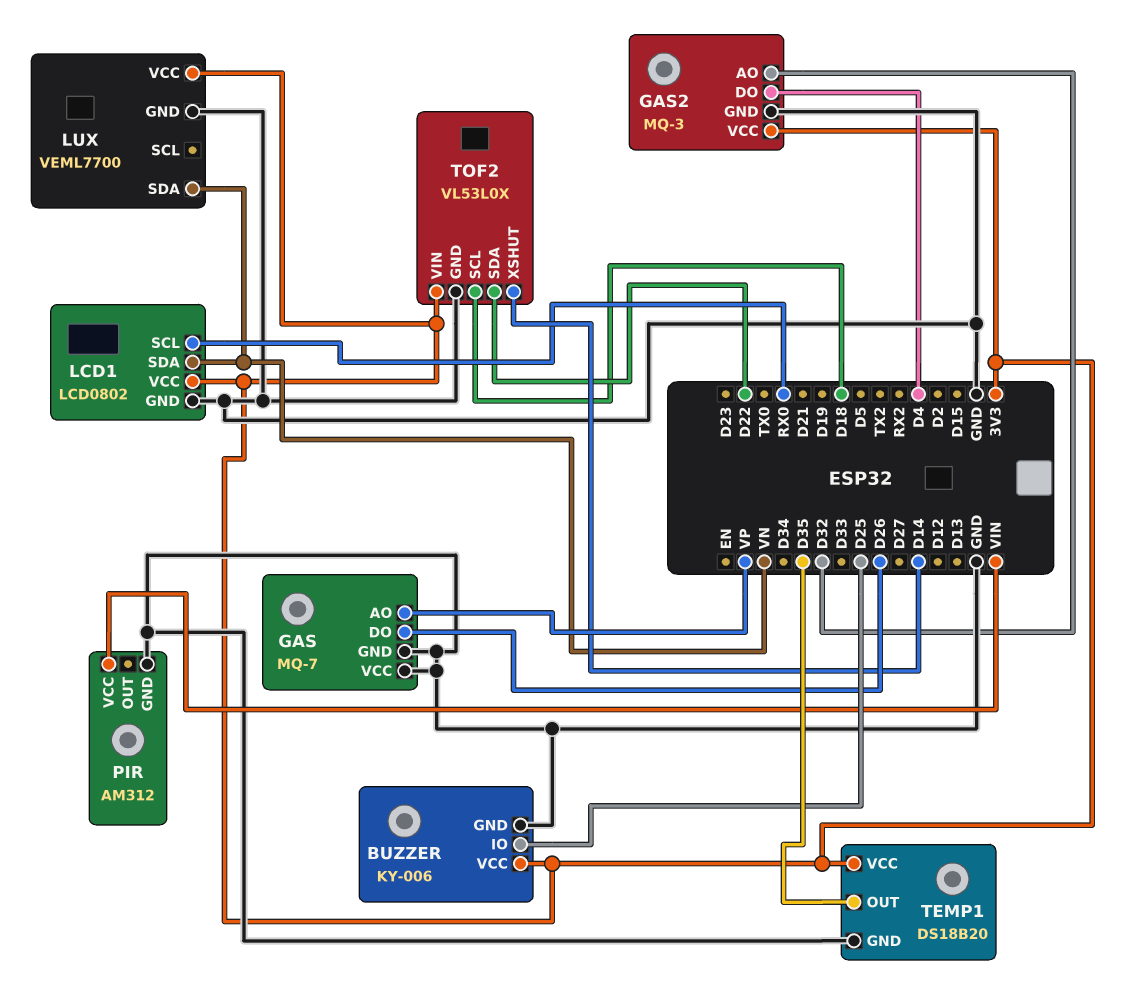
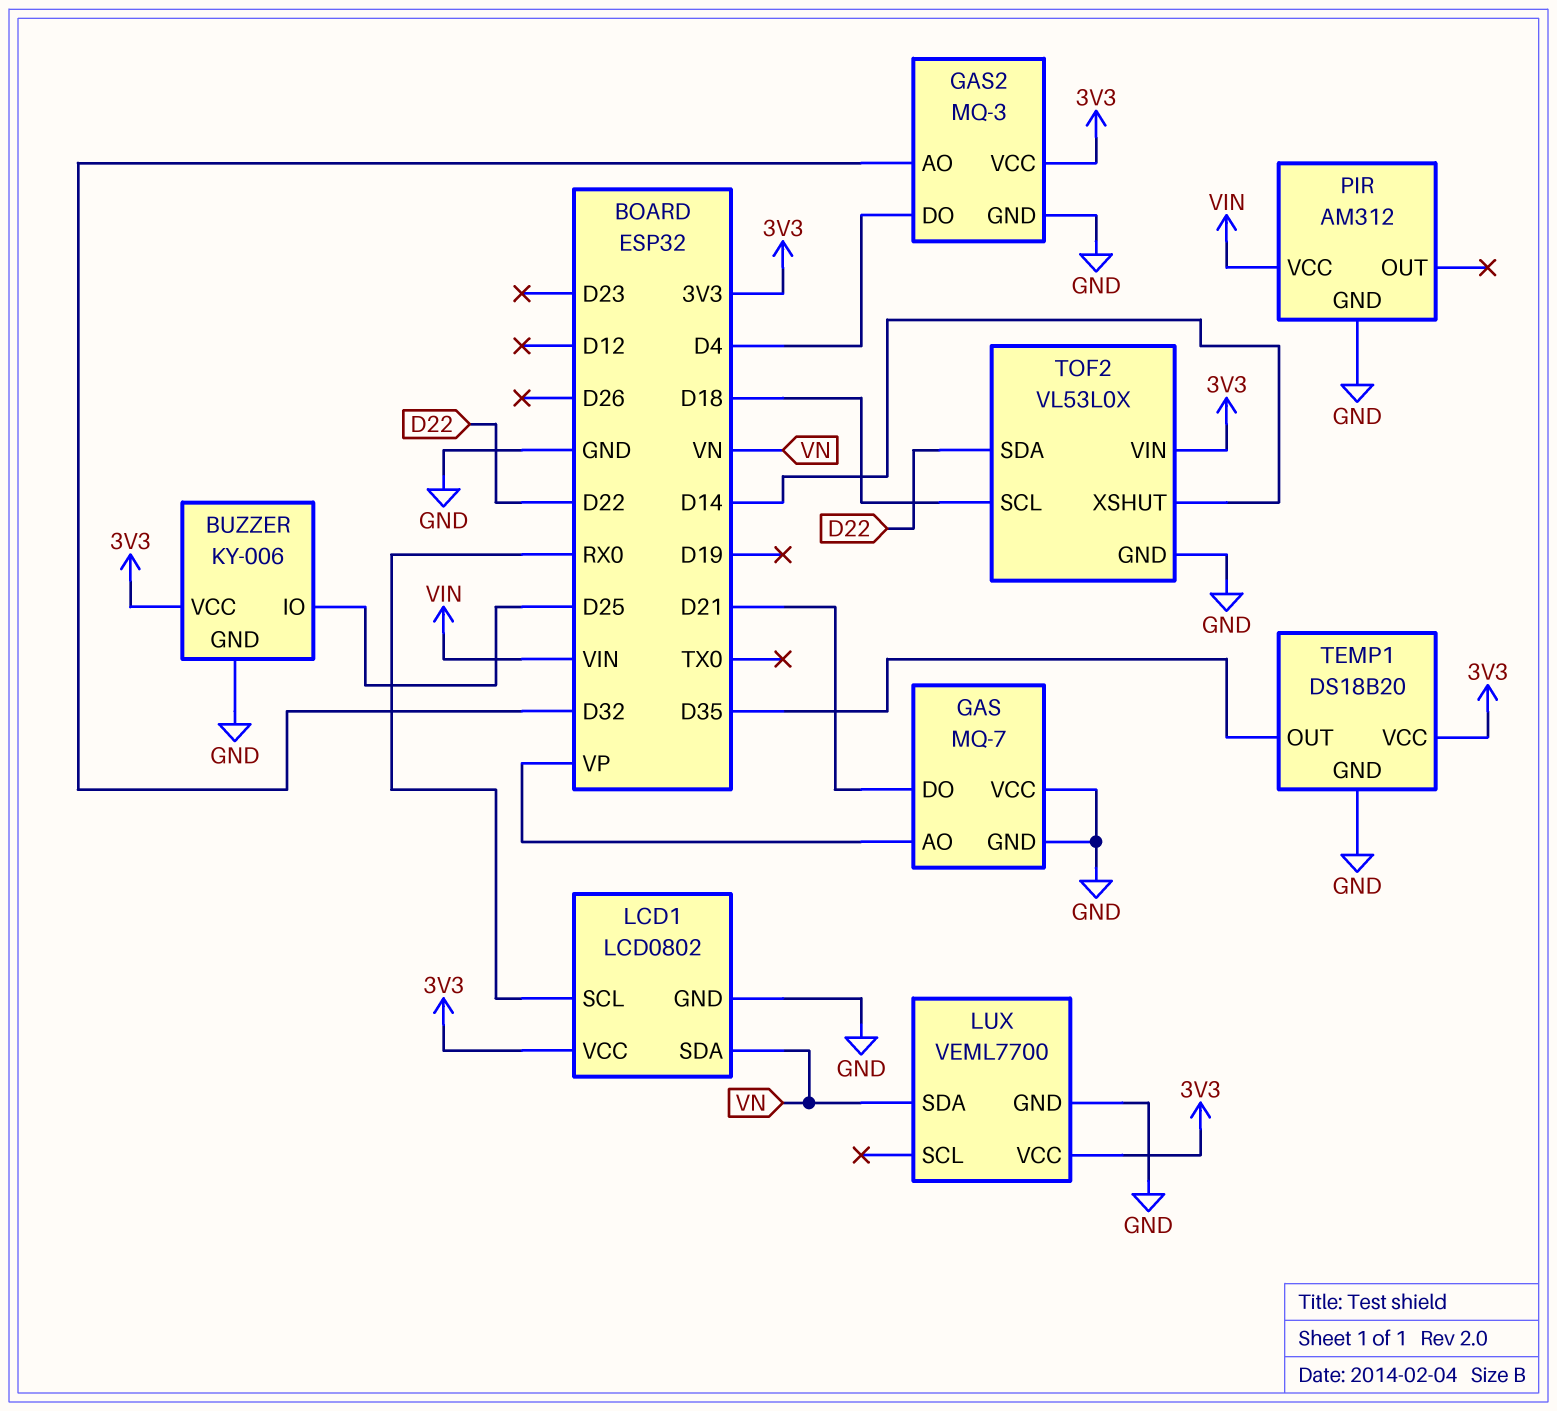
GAS pin DO: D26 -> D21

